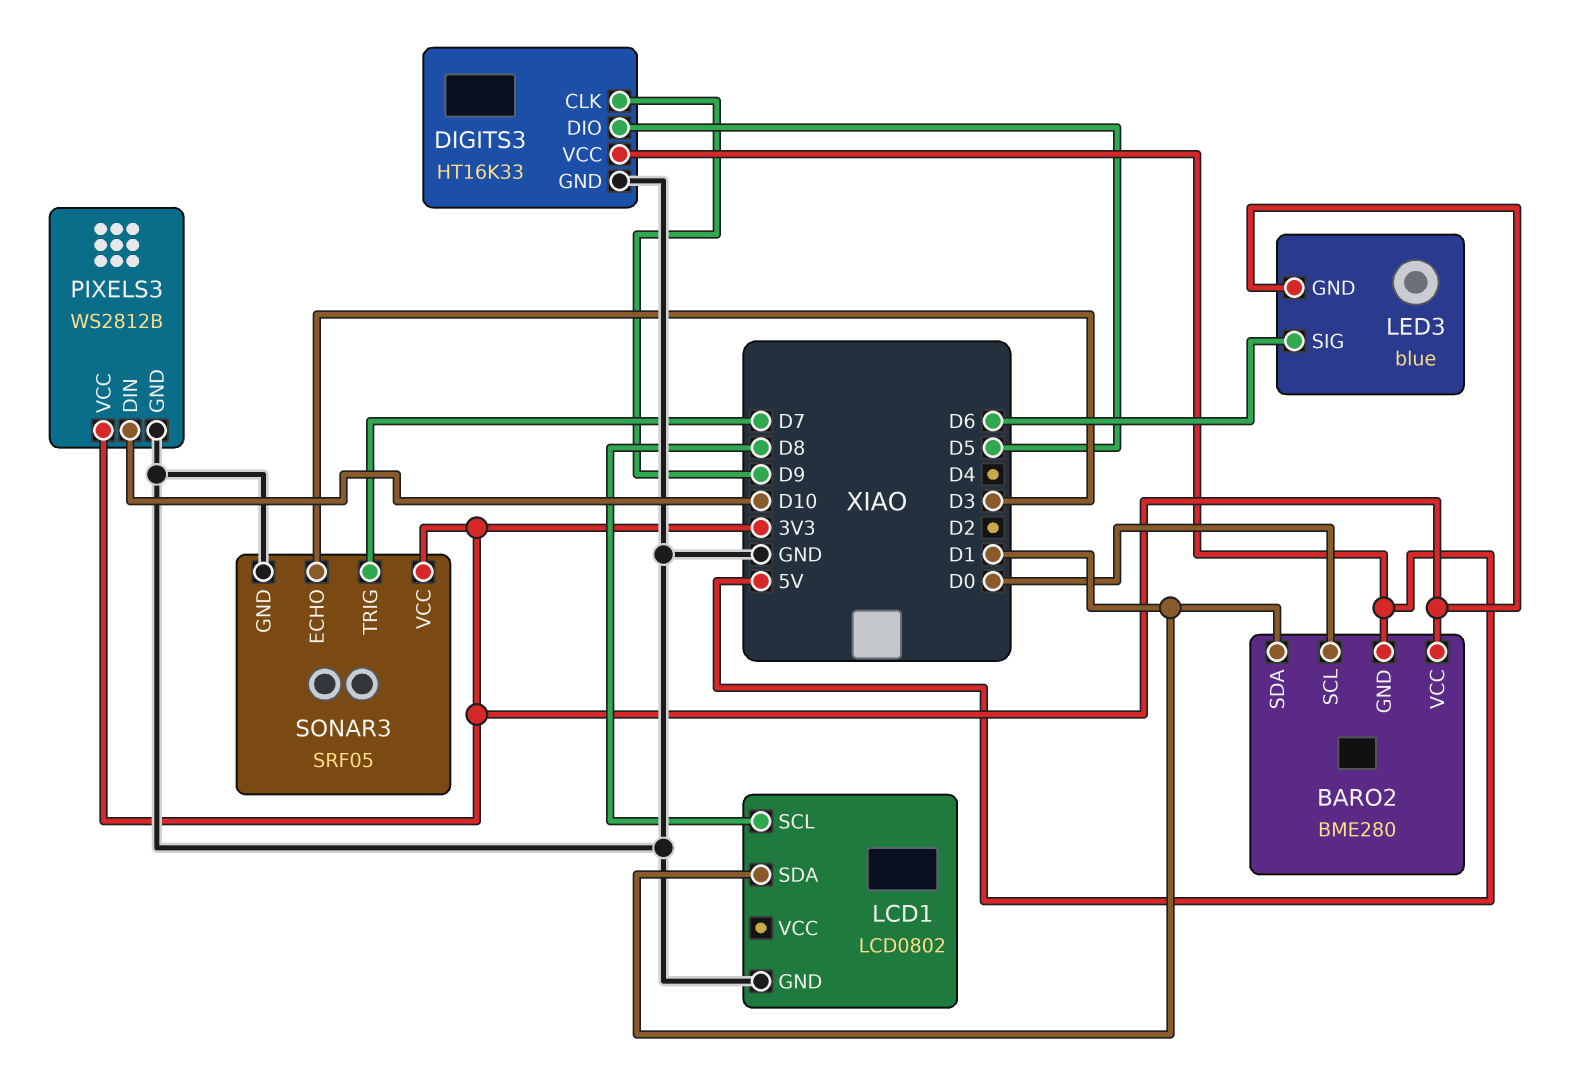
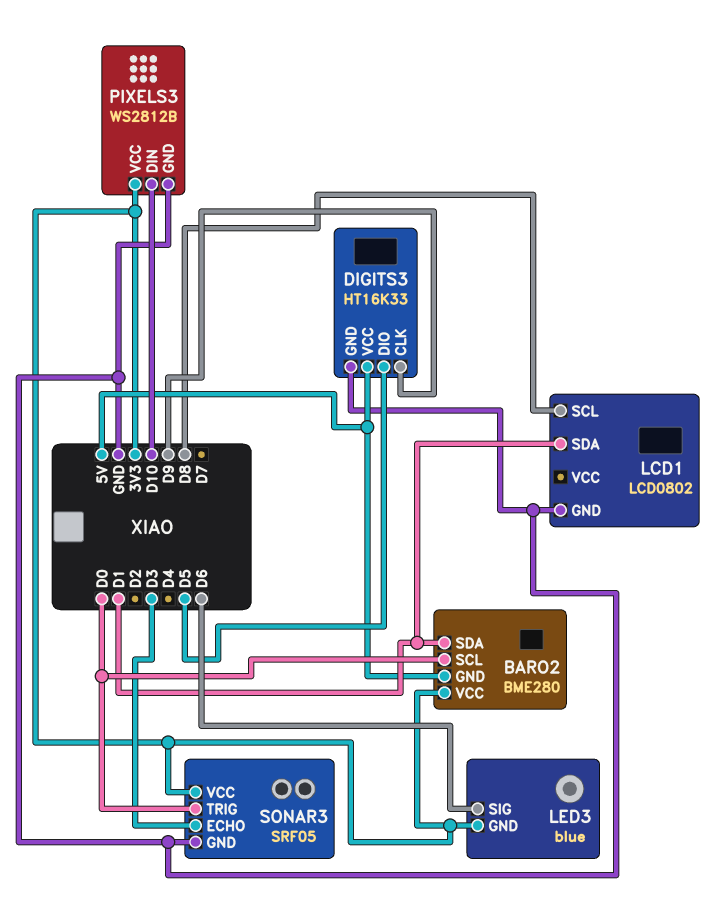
SONAR3 pin TRIG: D7 -> D0

